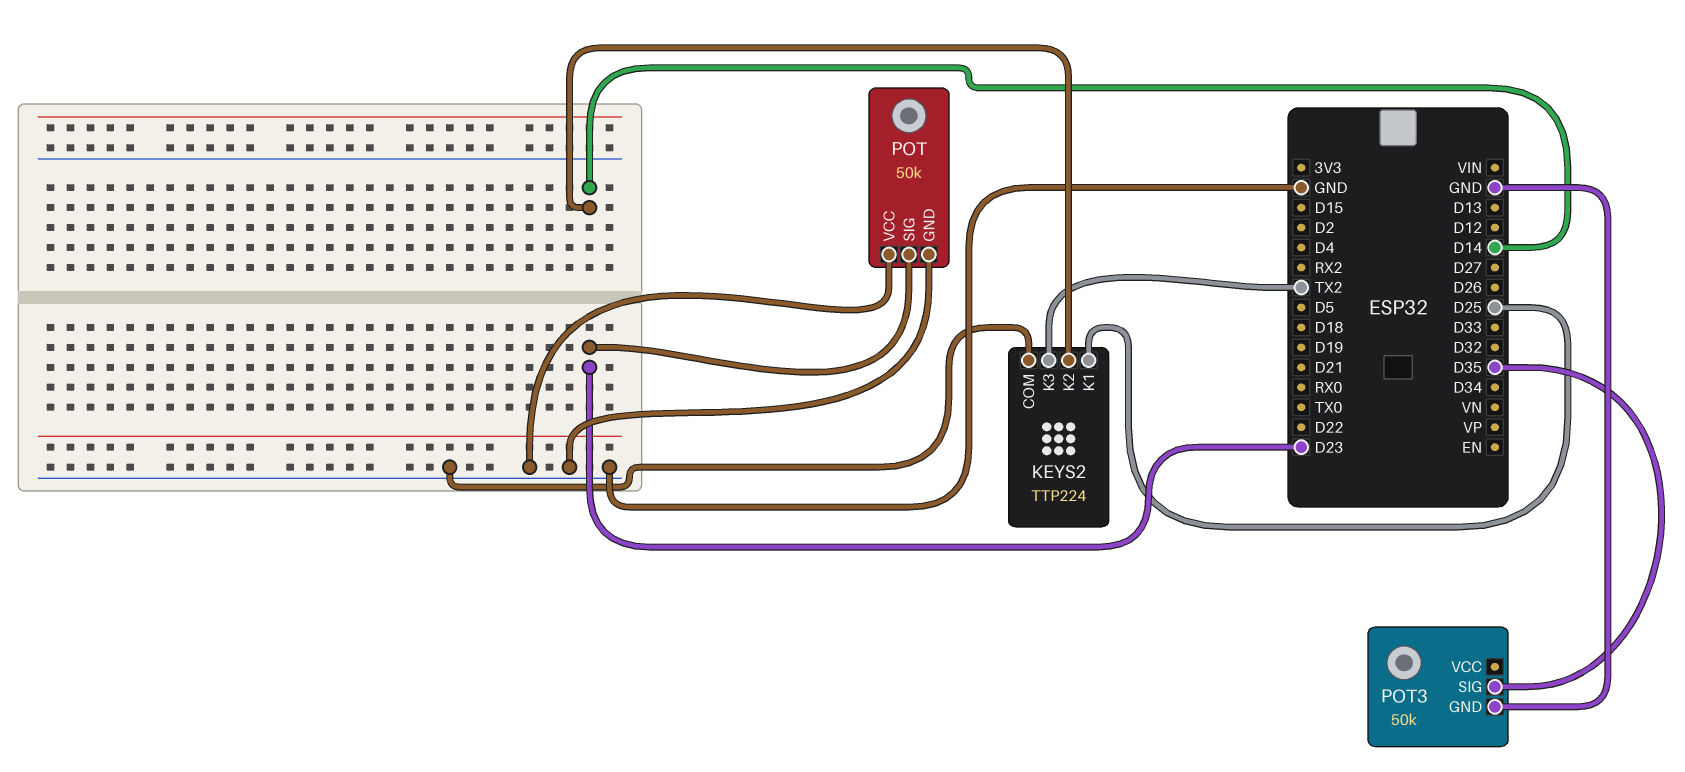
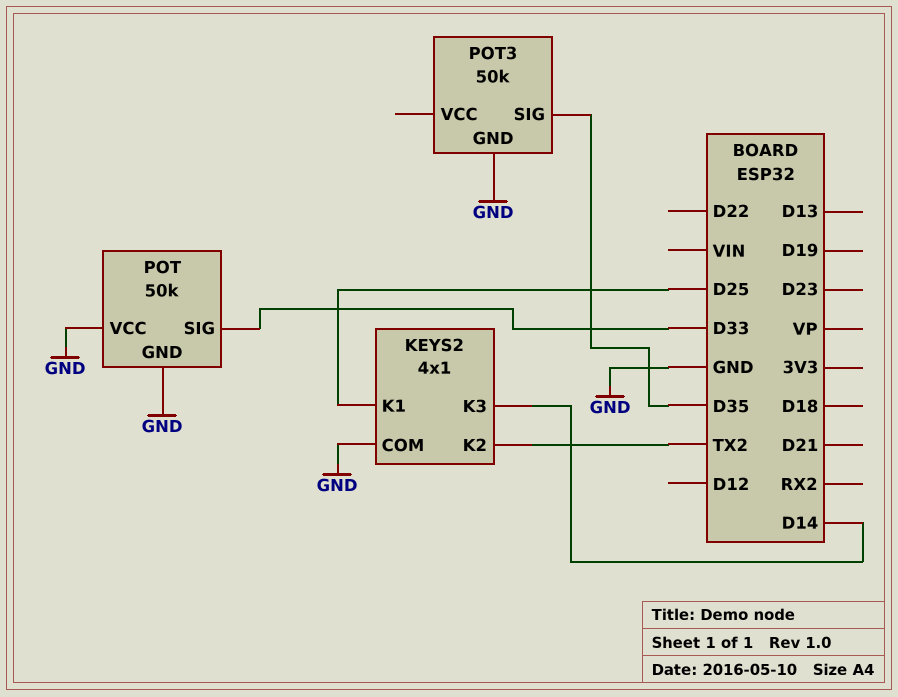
KEYS2: TTP224 -> 4x1
KEYS2 pin K2: D14 -> TX2
KEYS2 pin K3: TX2 -> D14
POT pin SIG: D23 -> D33

